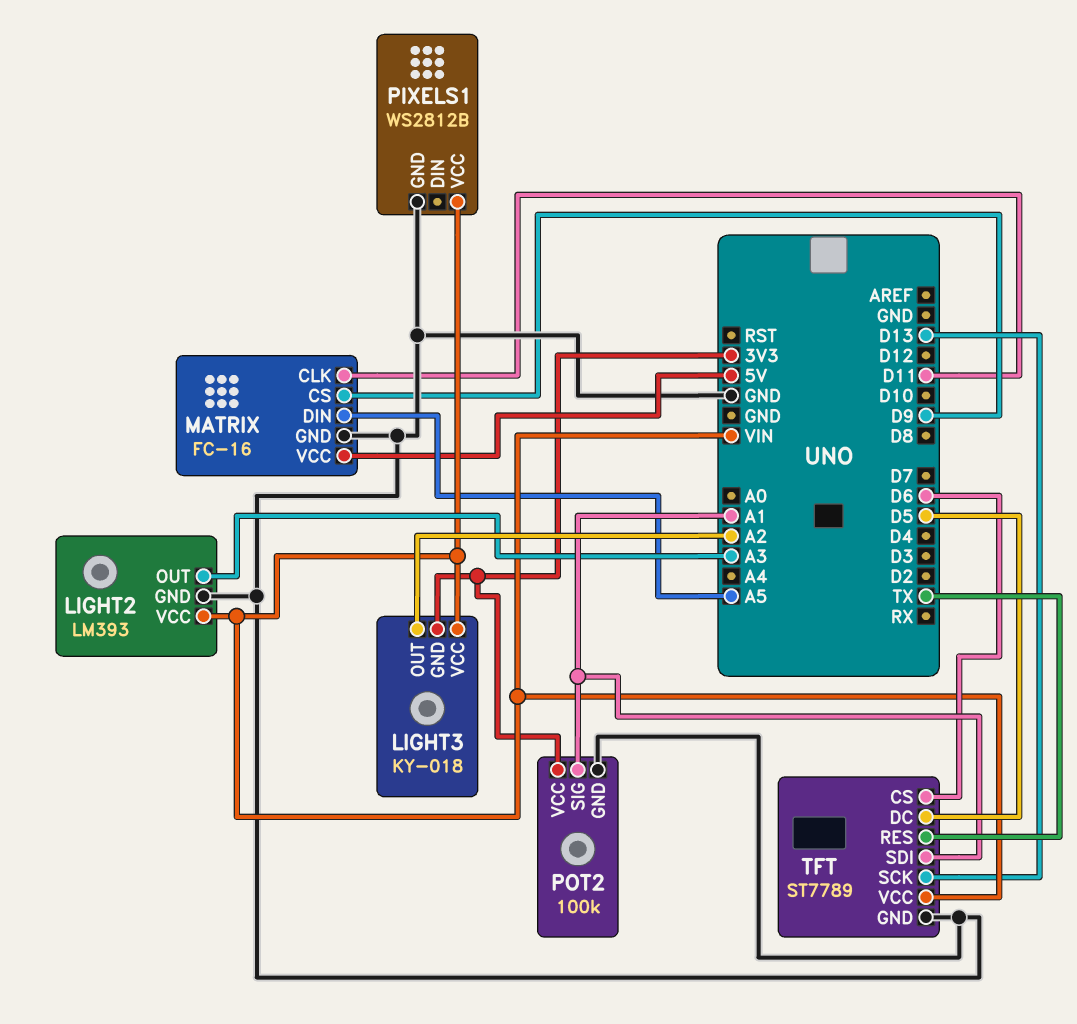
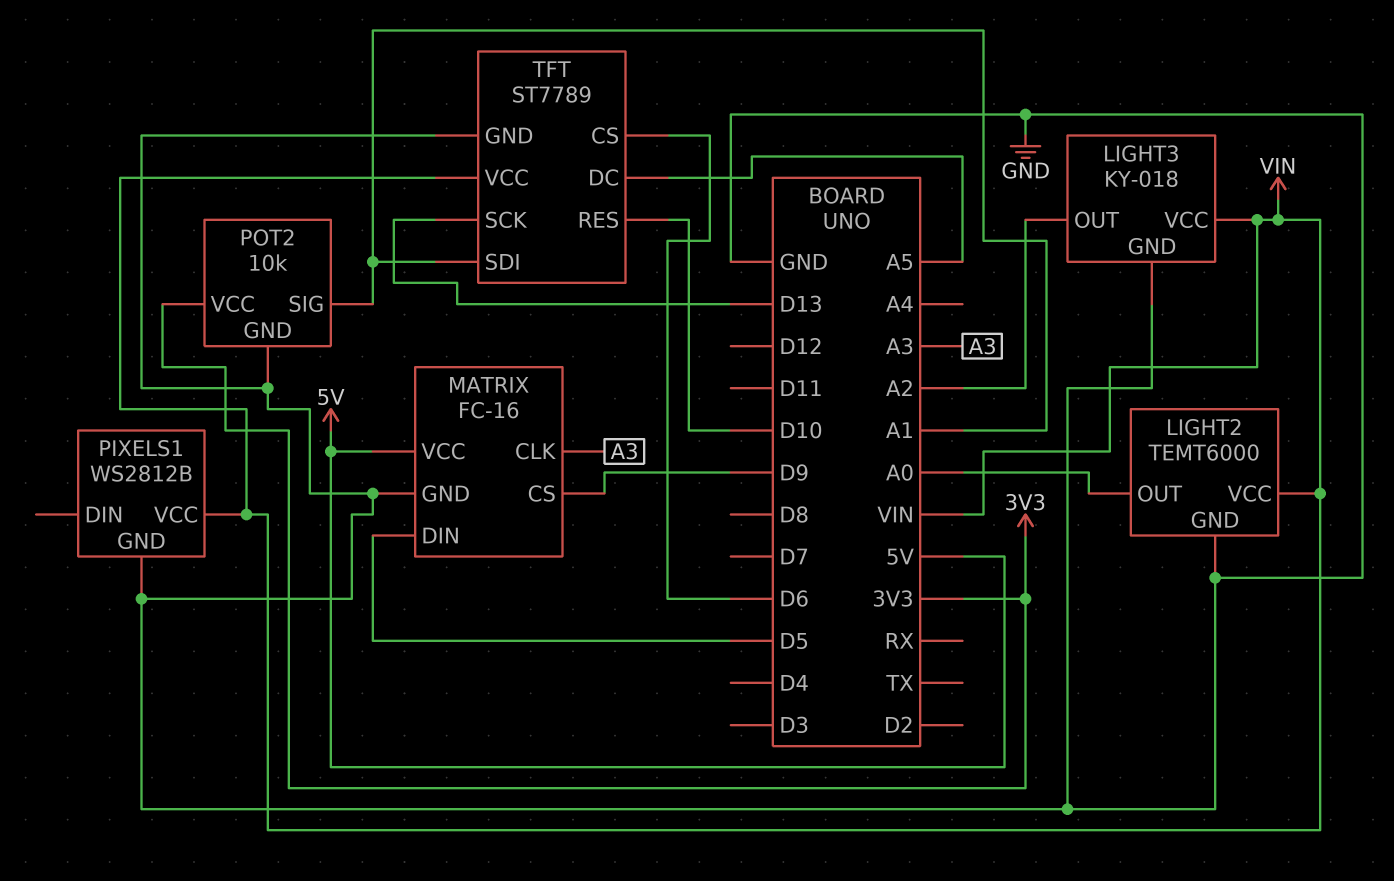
LIGHT2: LM393 -> TEMT6000
LIGHT2 pin OUT: A3 -> A0
LIGHT3 pin GND: 3V3 -> GND
MATRIX pin CLK: D11 -> A3
MATRIX pin DIN: A5 -> D5
POT2: 100k -> 10k
TFT pin DC: D5 -> A5
TFT pin RES: TX -> D10

